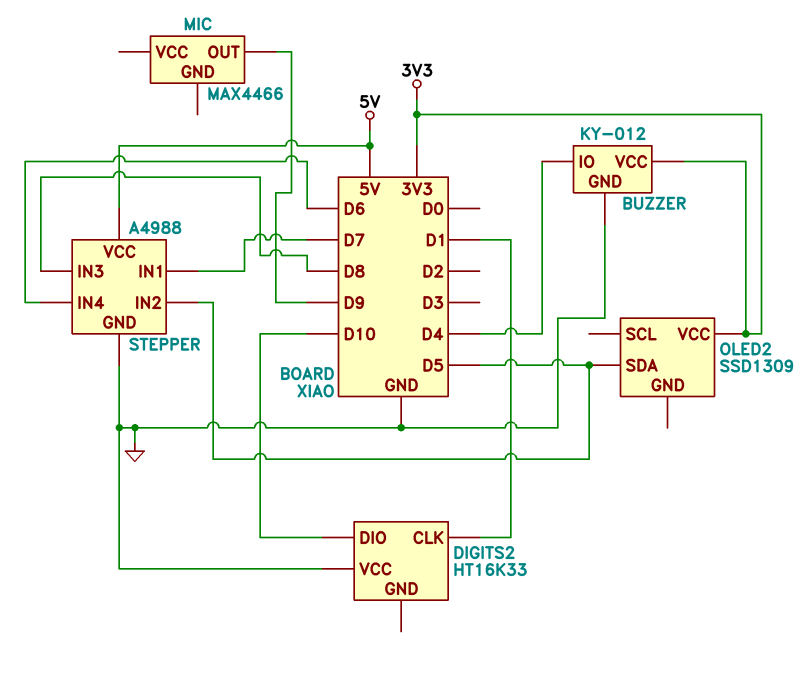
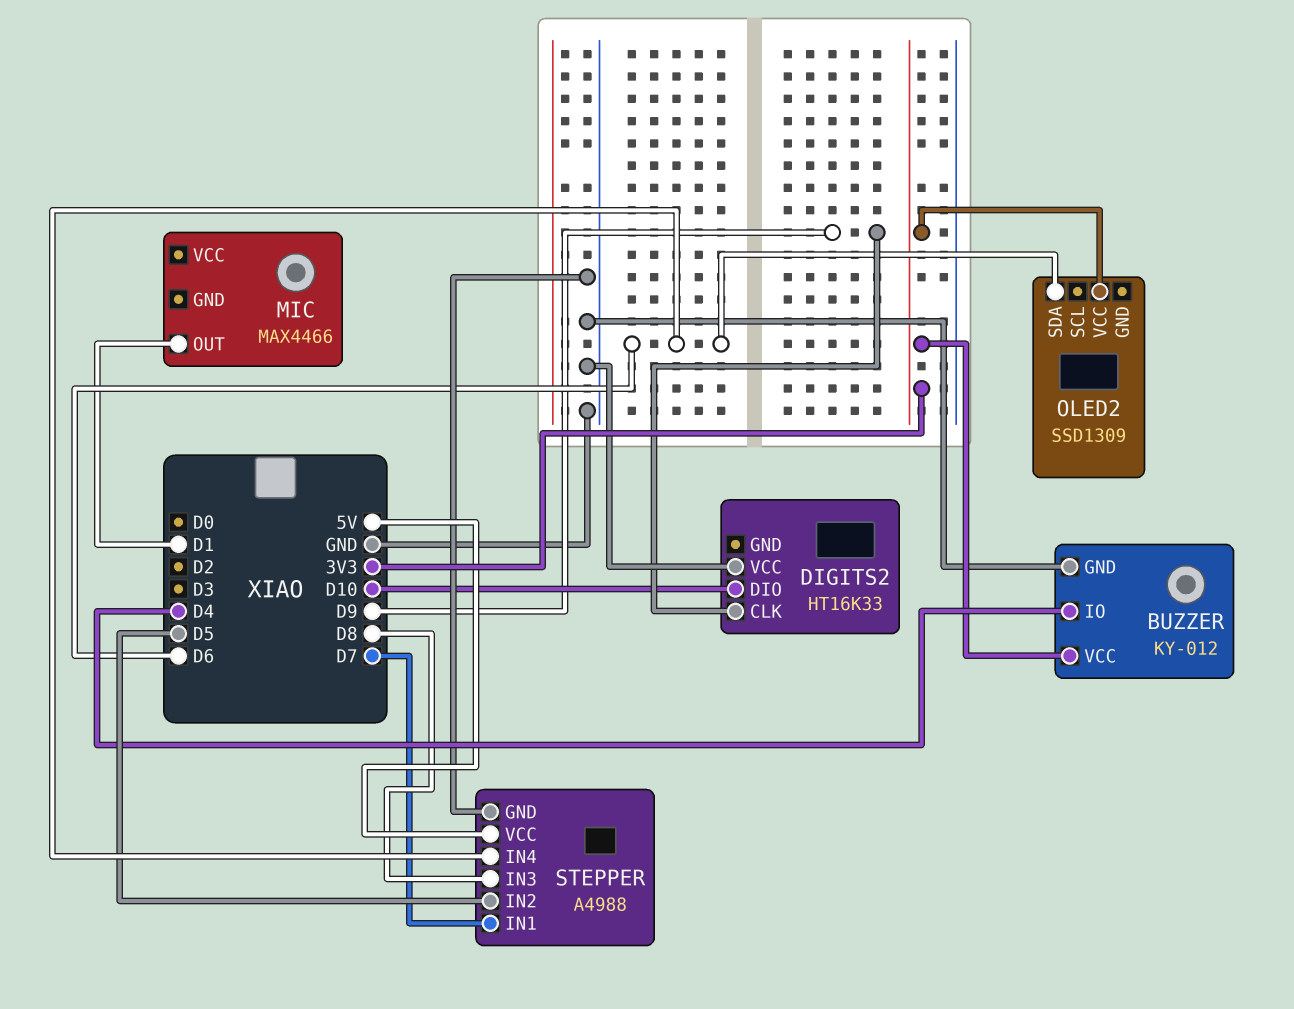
DIGITS2 pin CLK: D1 -> D9
MIC pin OUT: D9 -> D1
OLED2 pin SDA: D5 -> D6

